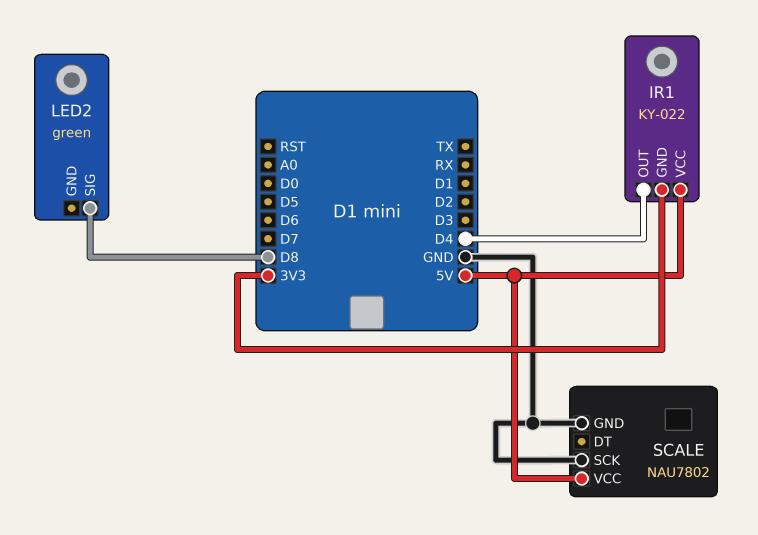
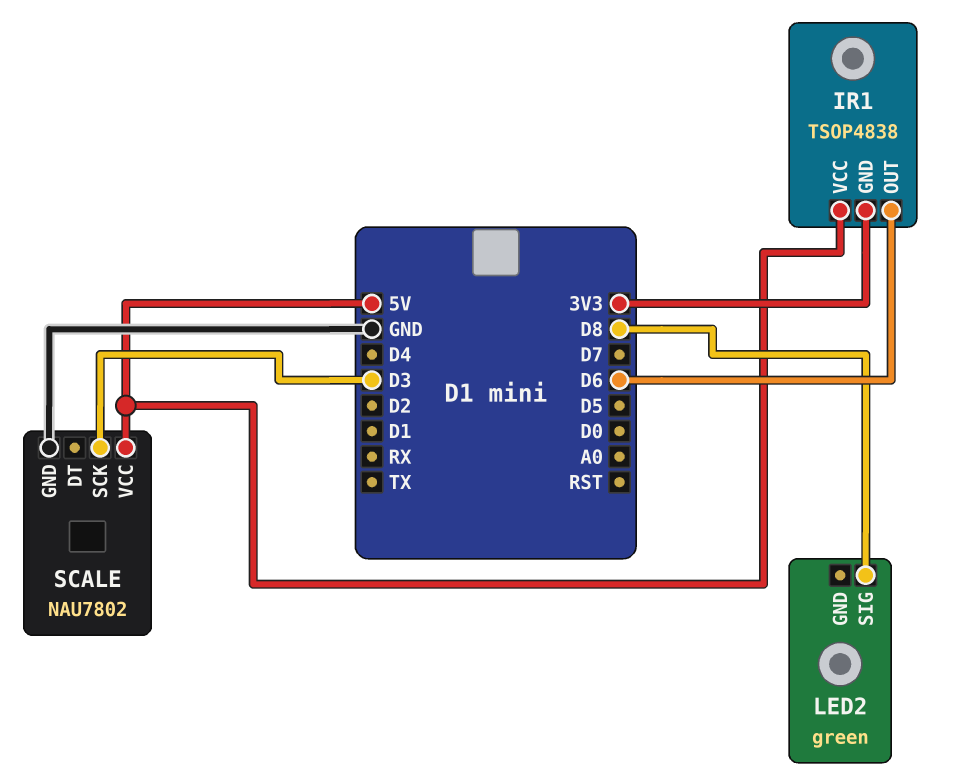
IR1: KY-022 -> TSOP4838
IR1 pin OUT: D4 -> D6
SCALE pin SCK: GND -> D3

